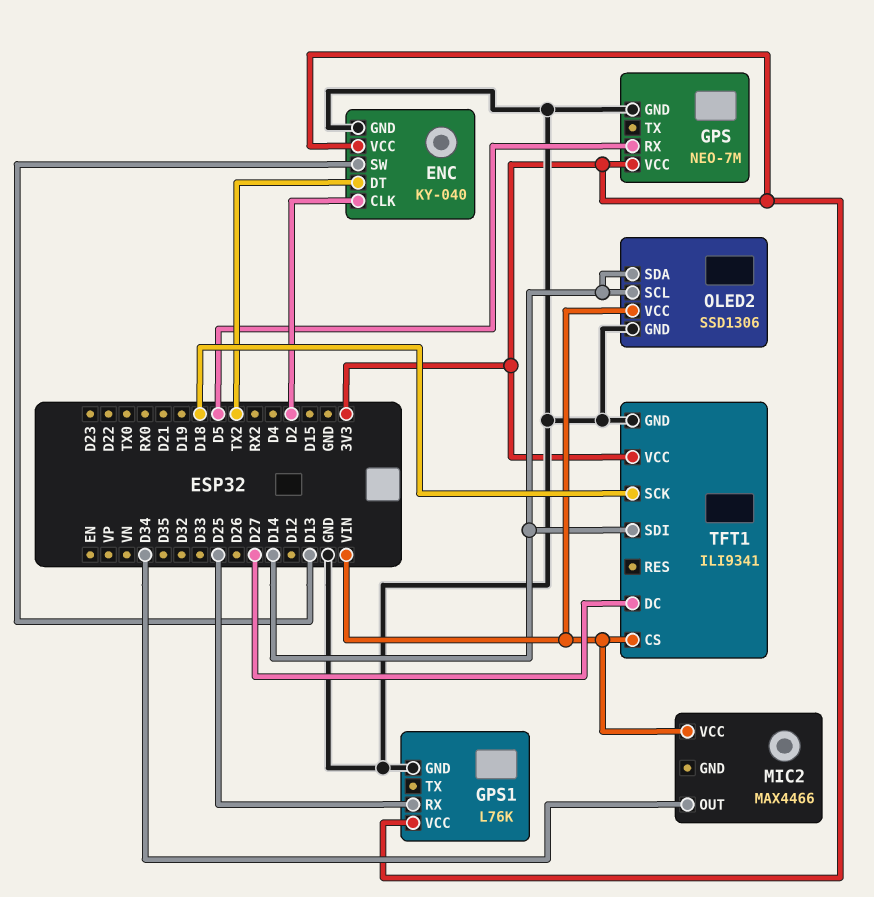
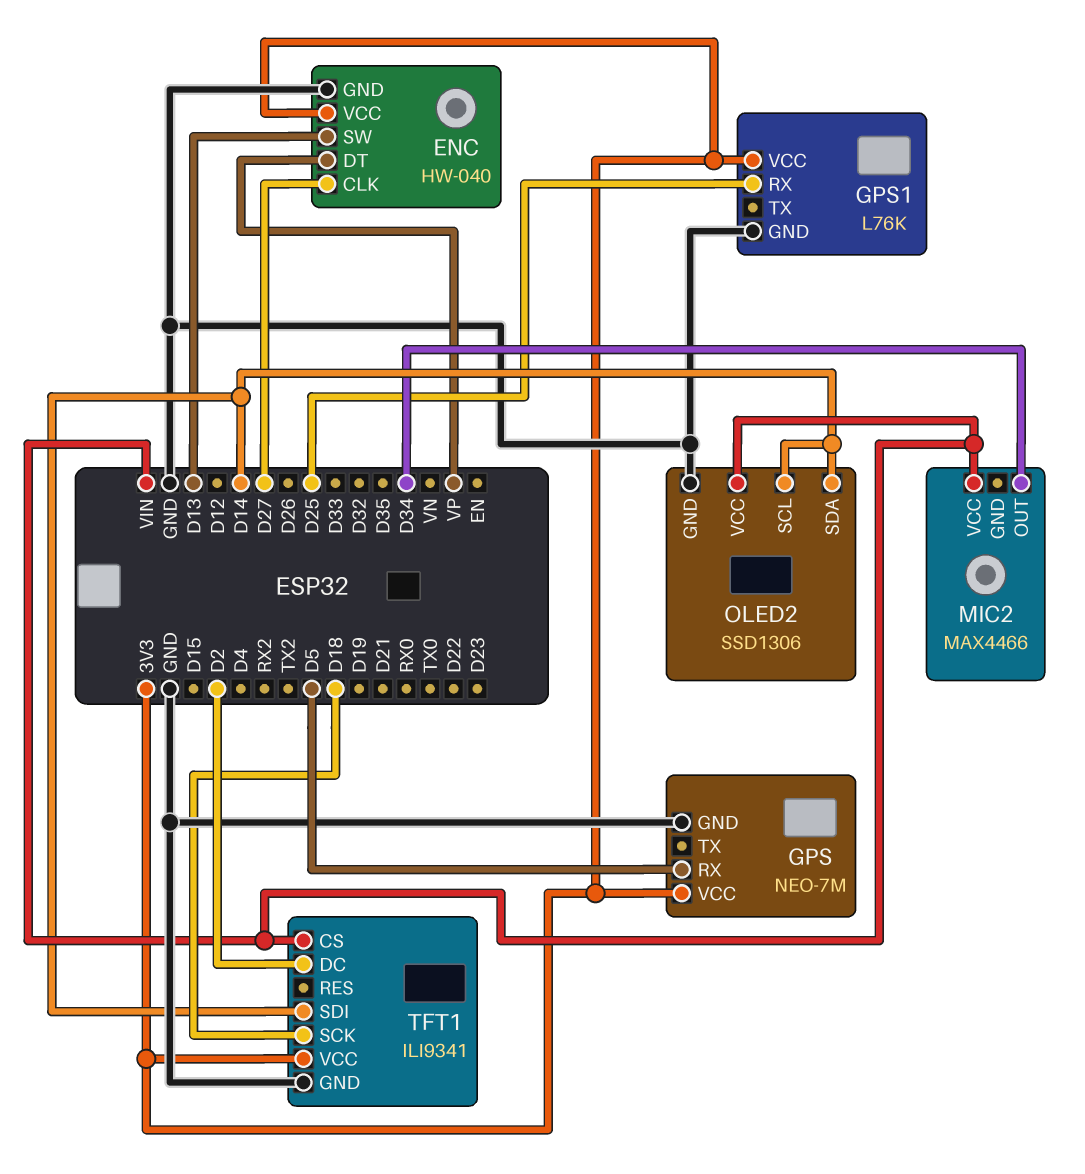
ENC: KY-040 -> HW-040
ENC pin CLK: D2 -> D27
ENC pin DT: TX2 -> VP
TFT1 pin DC: D27 -> D2

